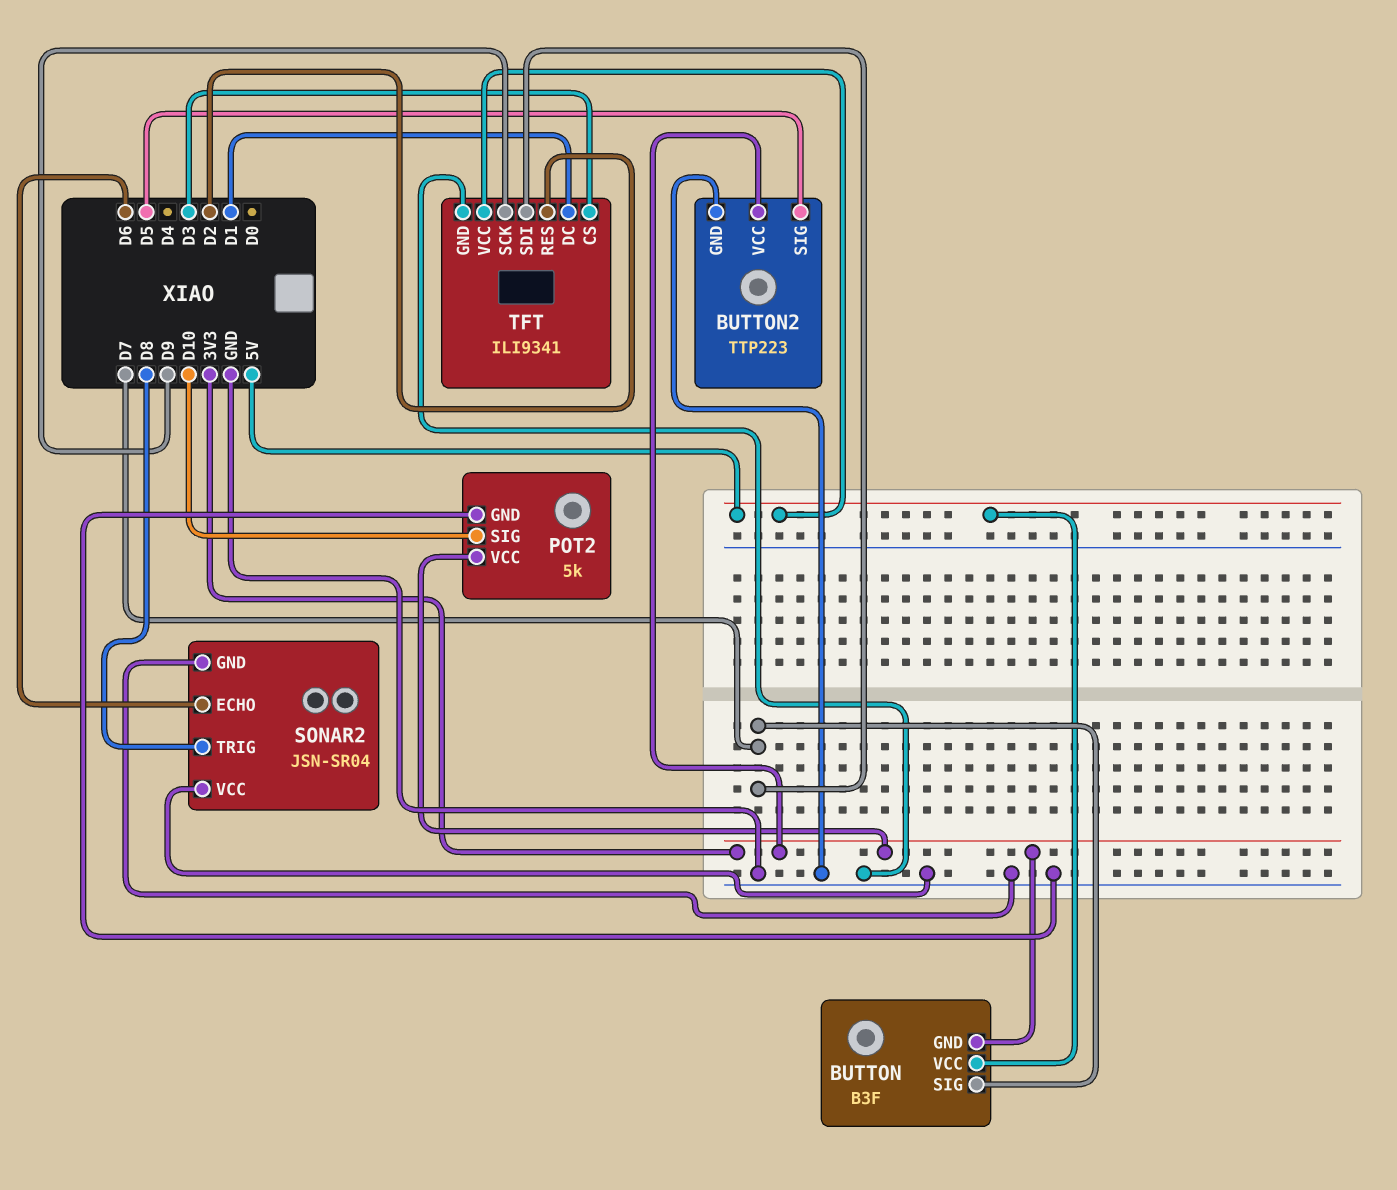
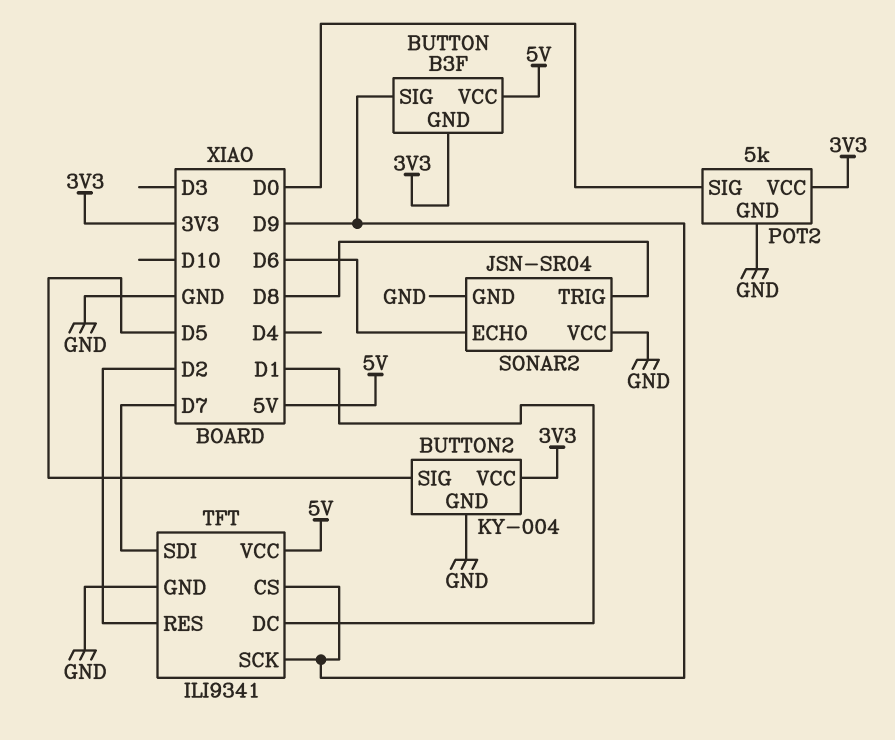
BUTTON pin SIG: D7 -> D9
BUTTON2: TTP223 -> KY-004
POT2 pin SIG: D10 -> D0
TFT pin CS: D3 -> D9

